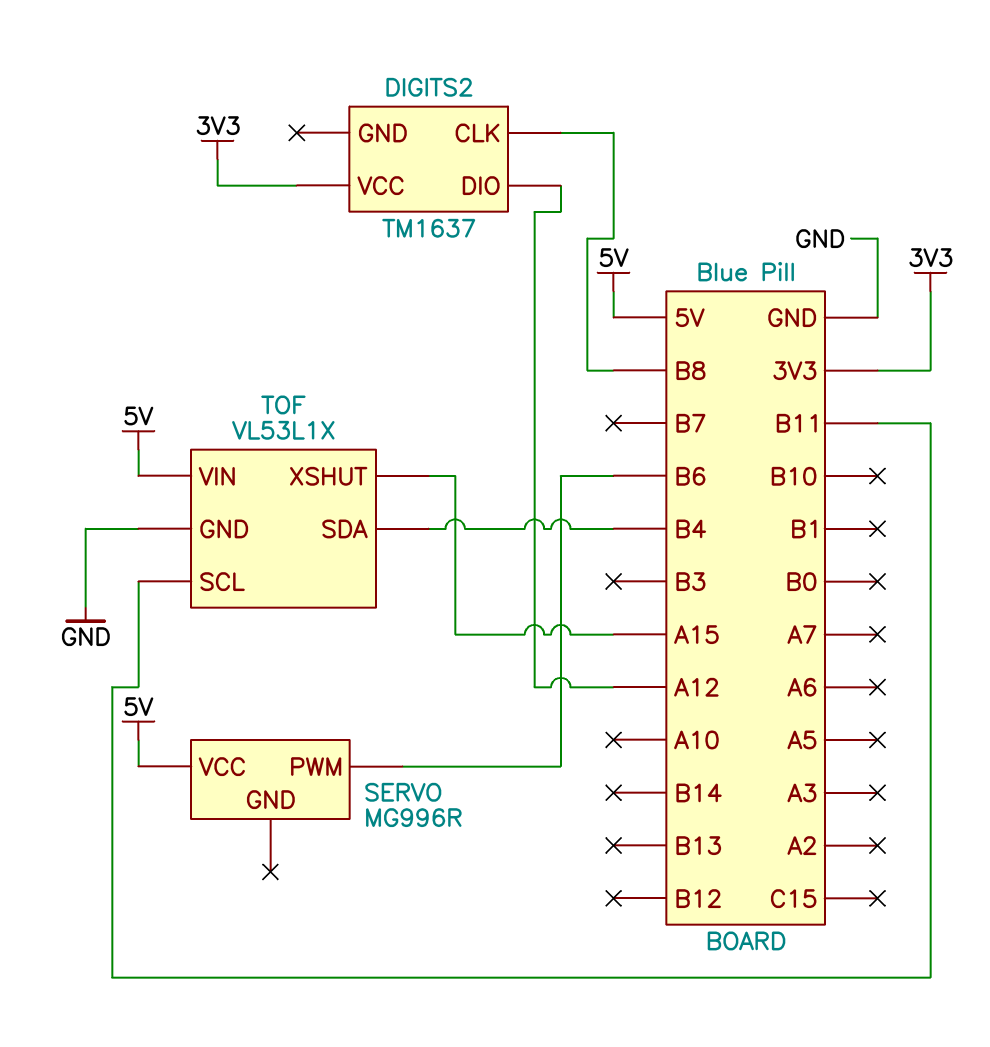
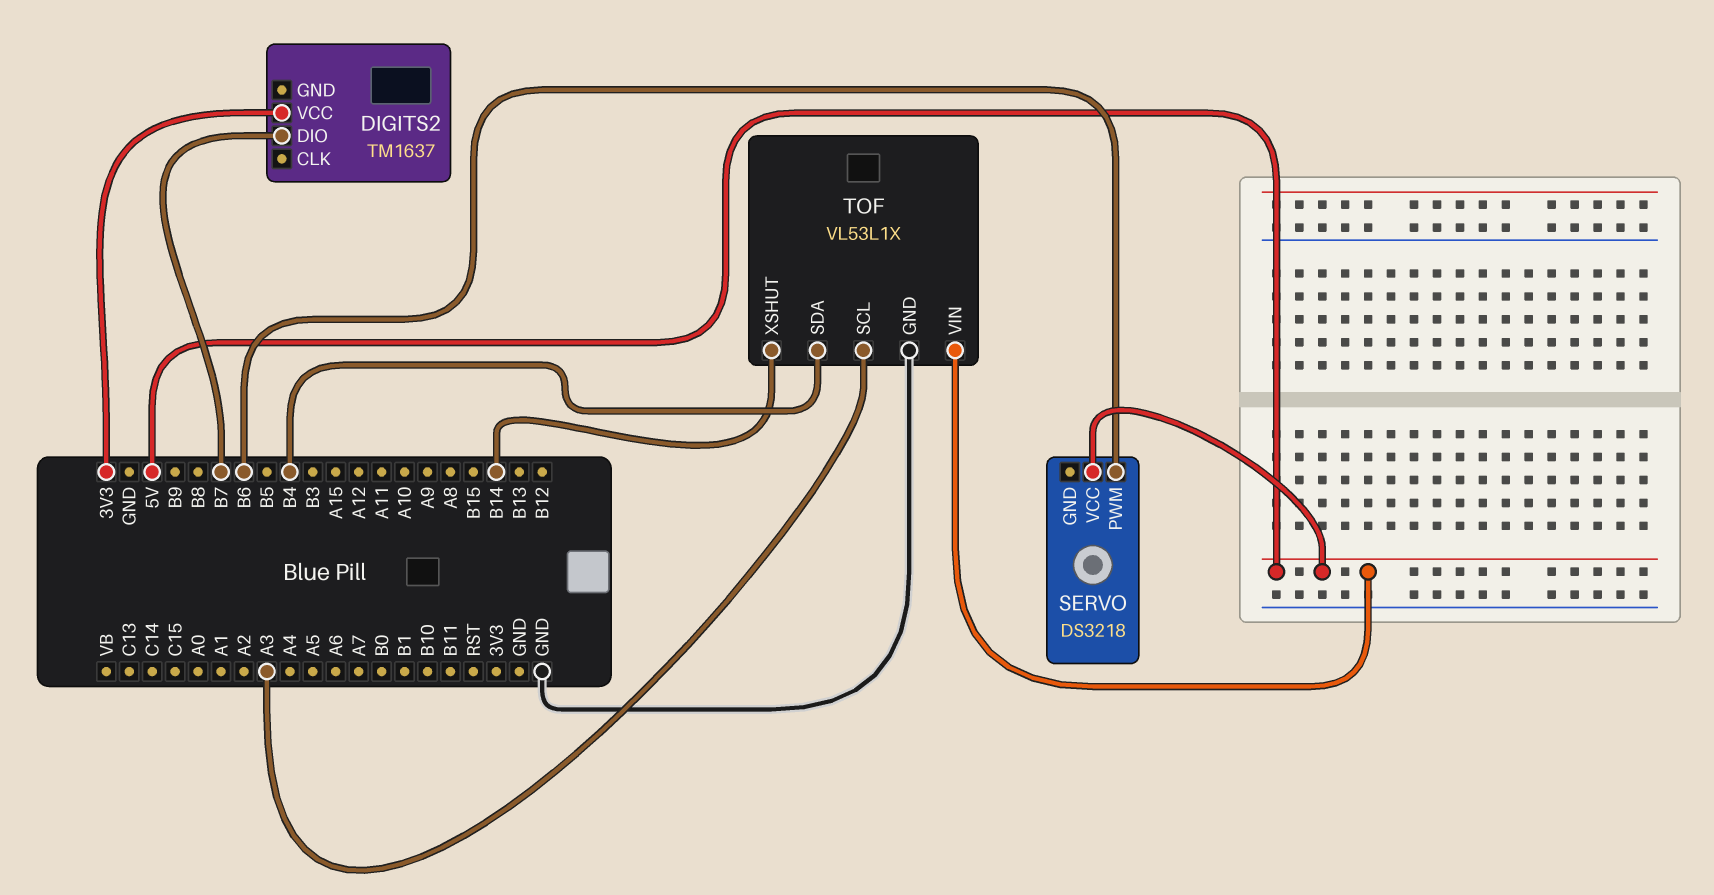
DIGITS2 pin CLK: B8 -> none
DIGITS2 pin DIO: A12 -> B7
SERVO: MG996R -> DS3218
TOF pin SCL: B11 -> A3
TOF pin XSHUT: A15 -> B14

